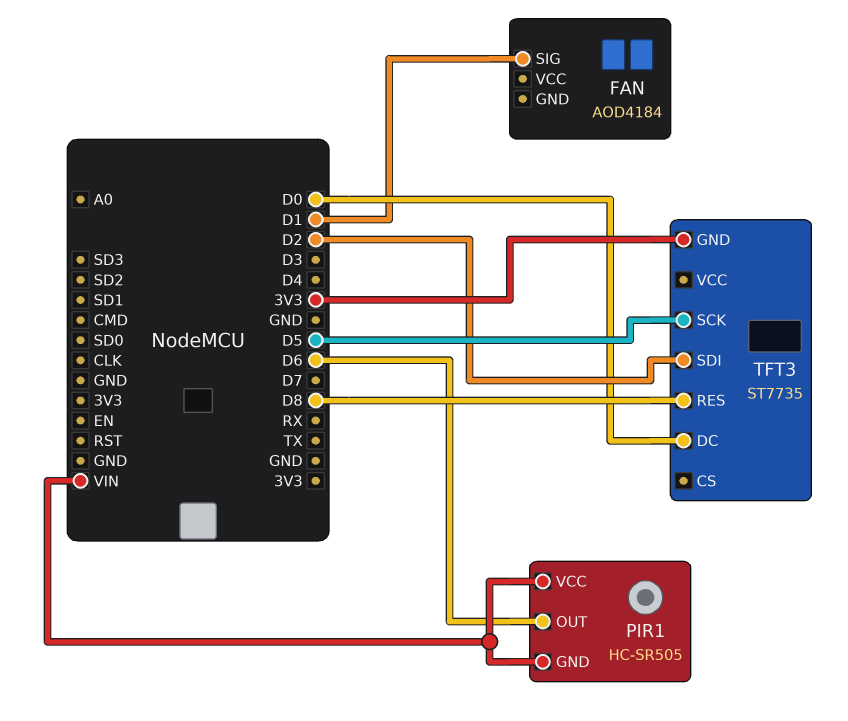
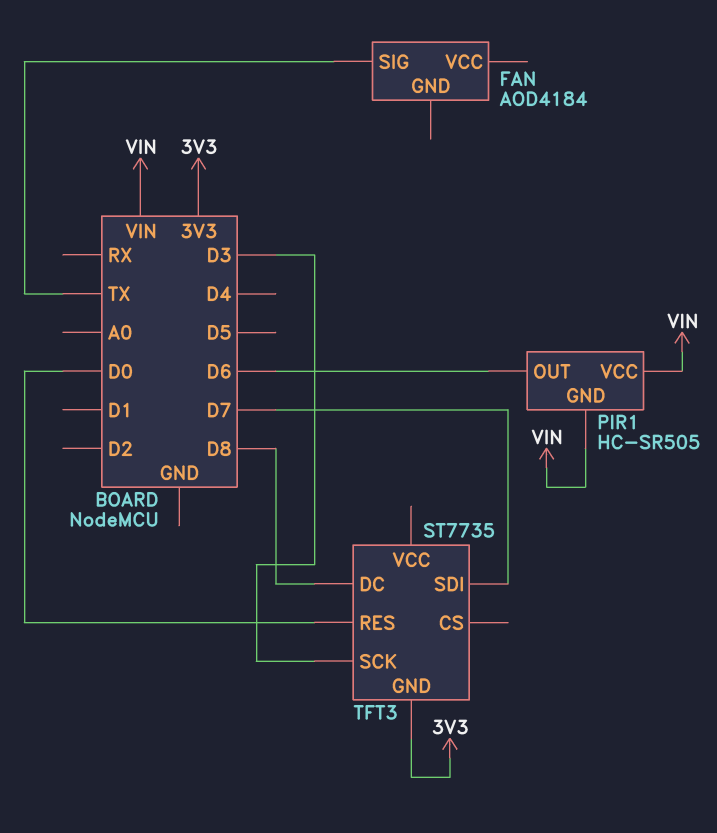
FAN pin SIG: D1 -> TX
TFT3 pin DC: D0 -> D8
TFT3 pin RES: D8 -> D0
TFT3 pin SCK: D5 -> D3
TFT3 pin SDI: D2 -> D7

